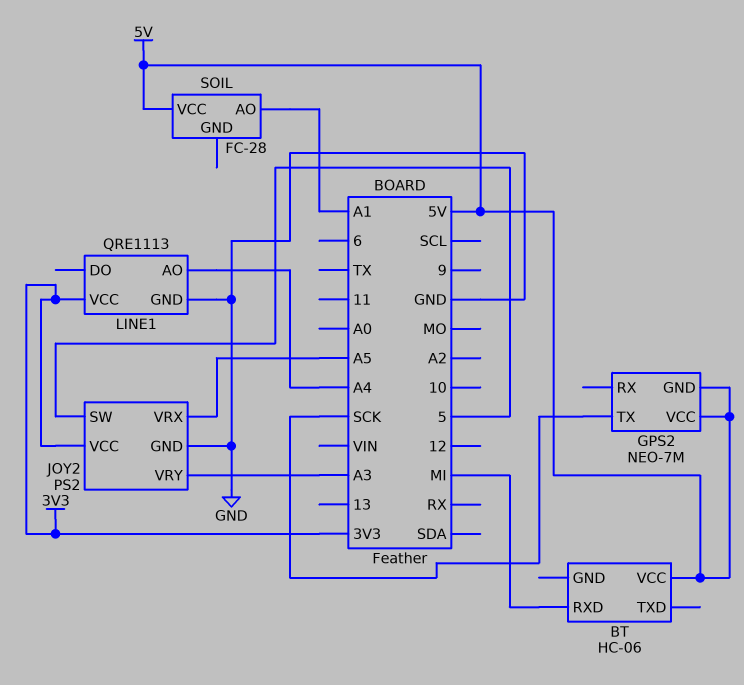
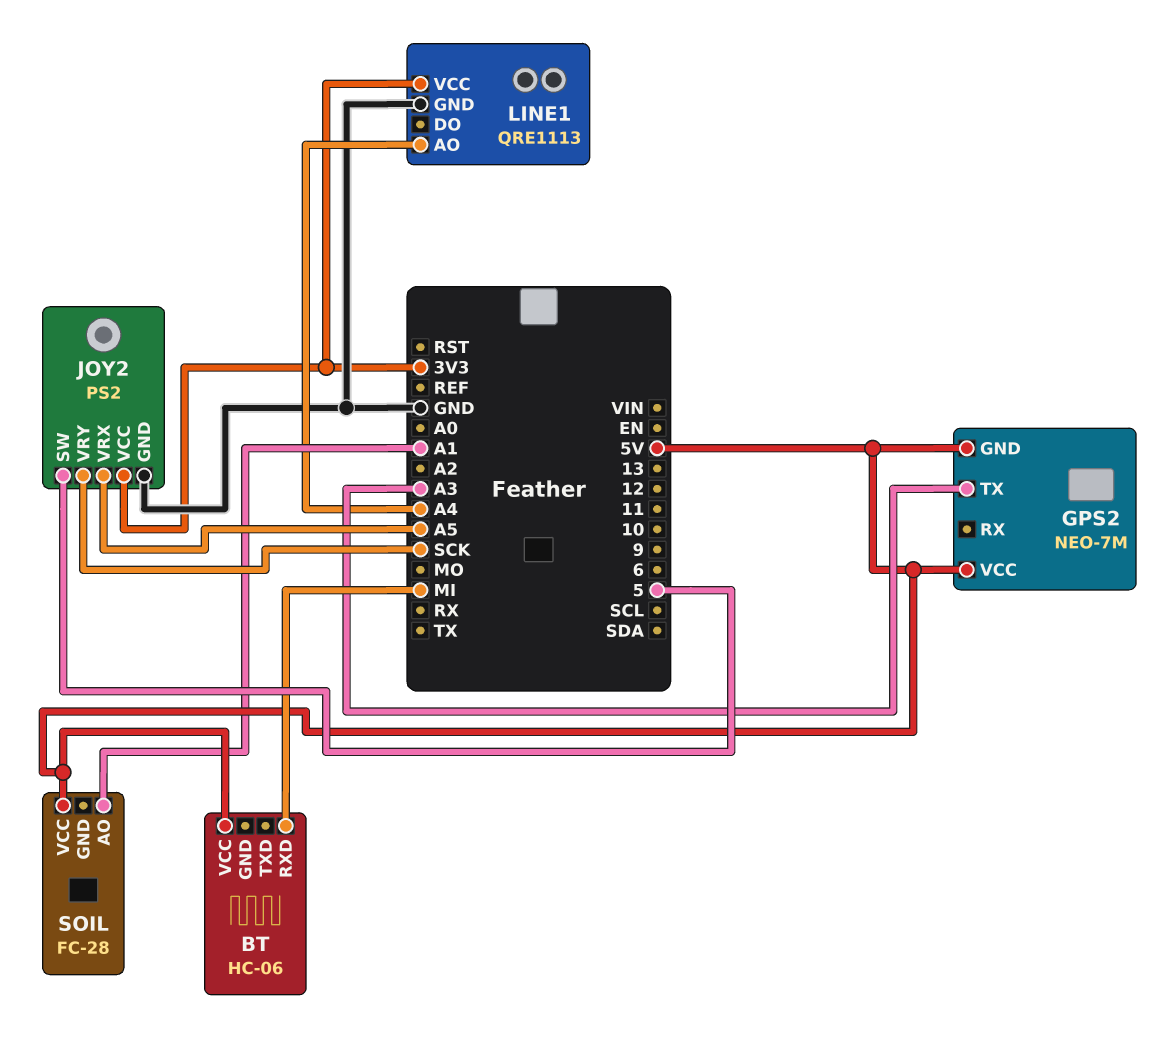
GPS2 pin TX: SCK -> A3
JOY2 pin VRY: A3 -> SCK

